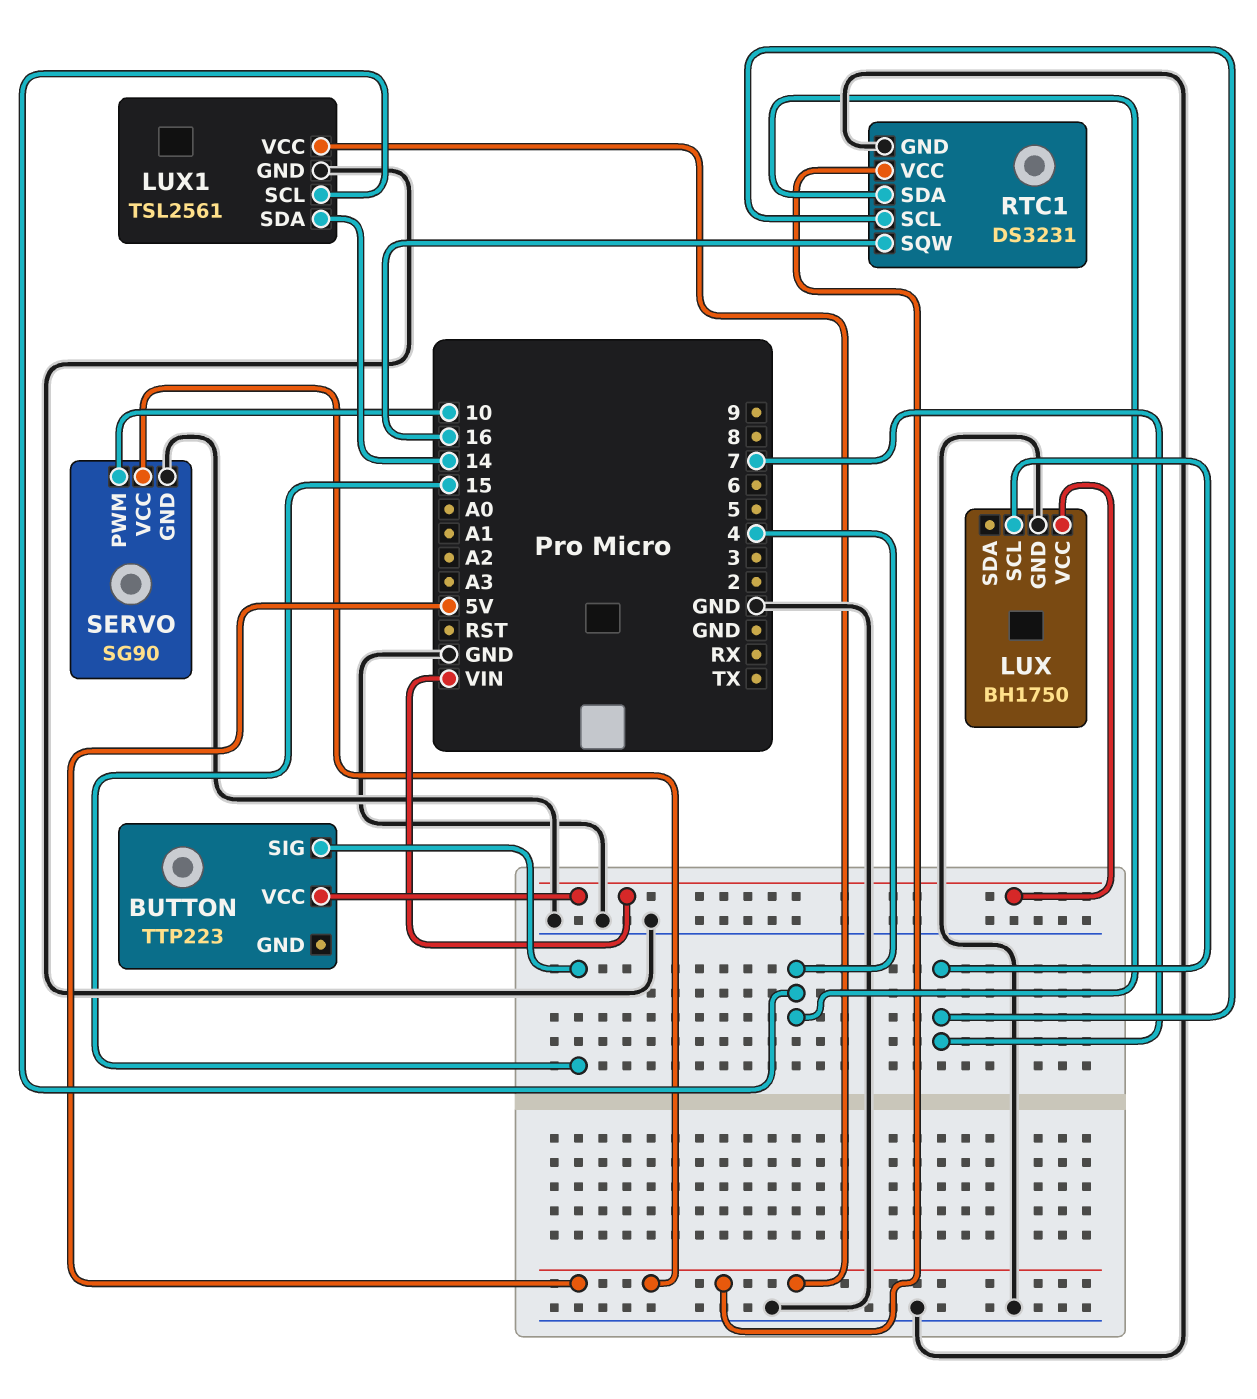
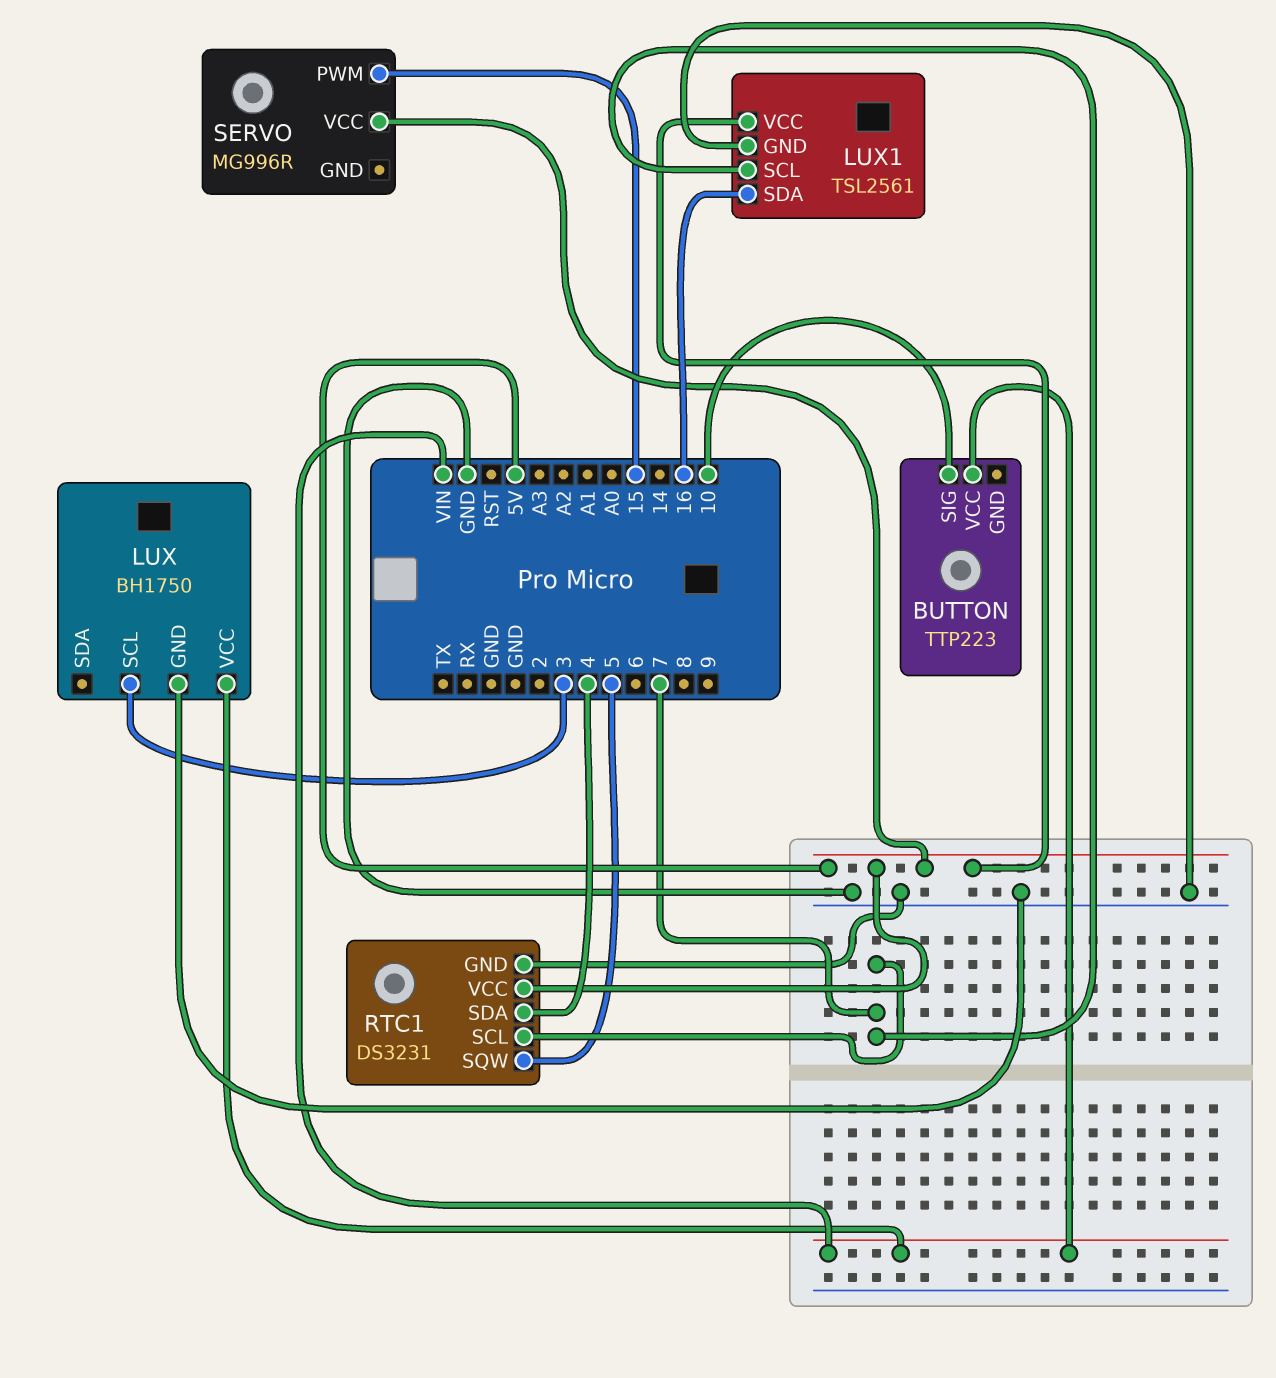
BUTTON pin SIG: 15 -> 10
LUX pin SCL: 7 -> 3
LUX1 pin SCL: 4 -> 7
LUX1 pin SDA: 14 -> 16
RTC1 pin SQW: 16 -> 5
SERVO: SG90 -> MG996R
SERVO pin GND: GND -> none
SERVO pin PWM: 10 -> 15

